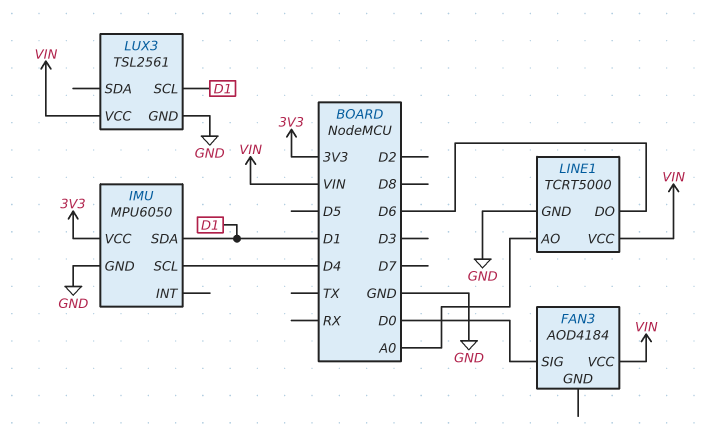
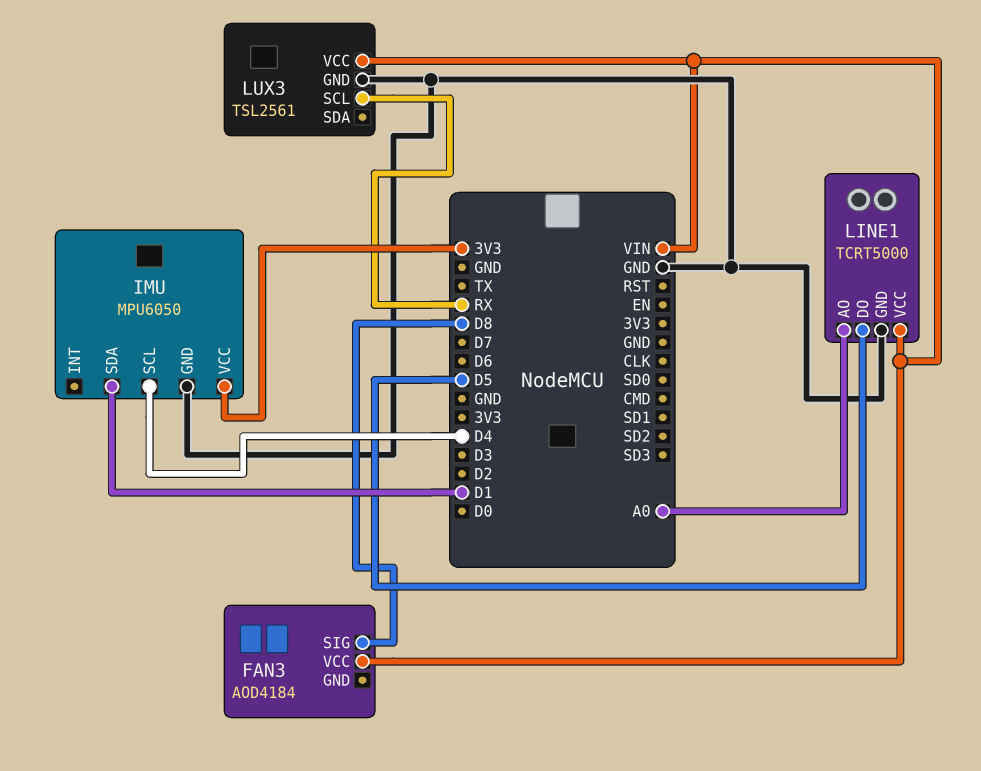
FAN3 pin SIG: D0 -> D8
LINE1 pin DO: D6 -> D5
LUX3 pin SCL: D1 -> RX

